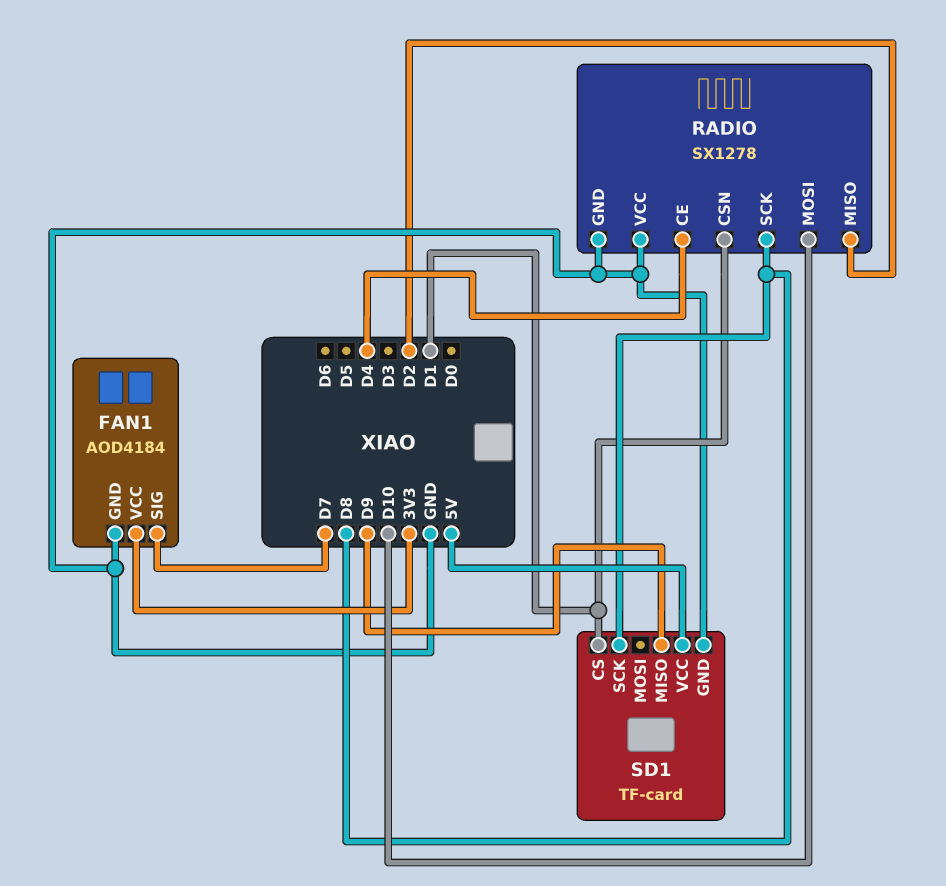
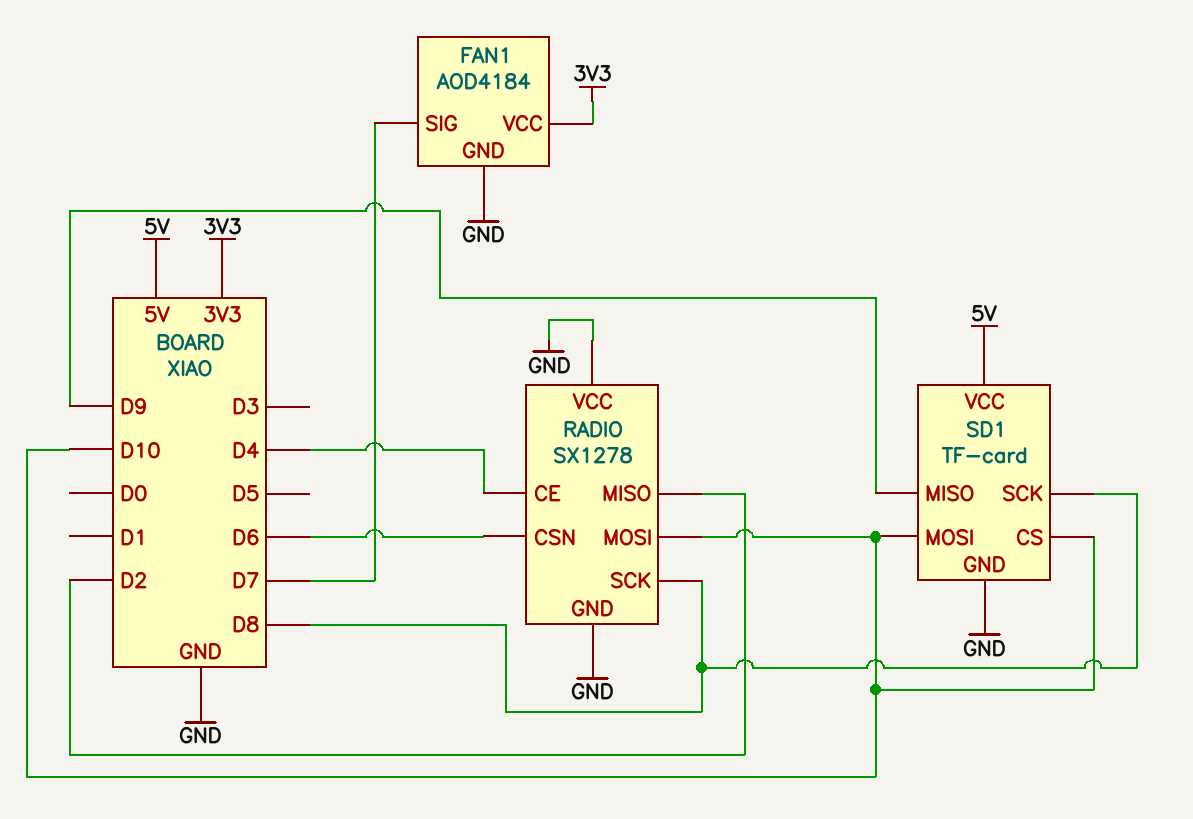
RADIO pin CSN: D1 -> D6
SD1 pin CS: D1 -> D10
SD1 pin MOSI: none -> D10

